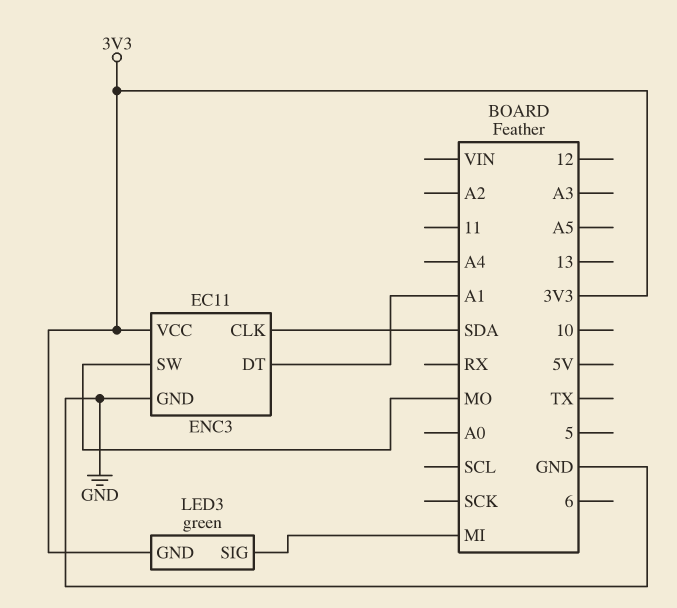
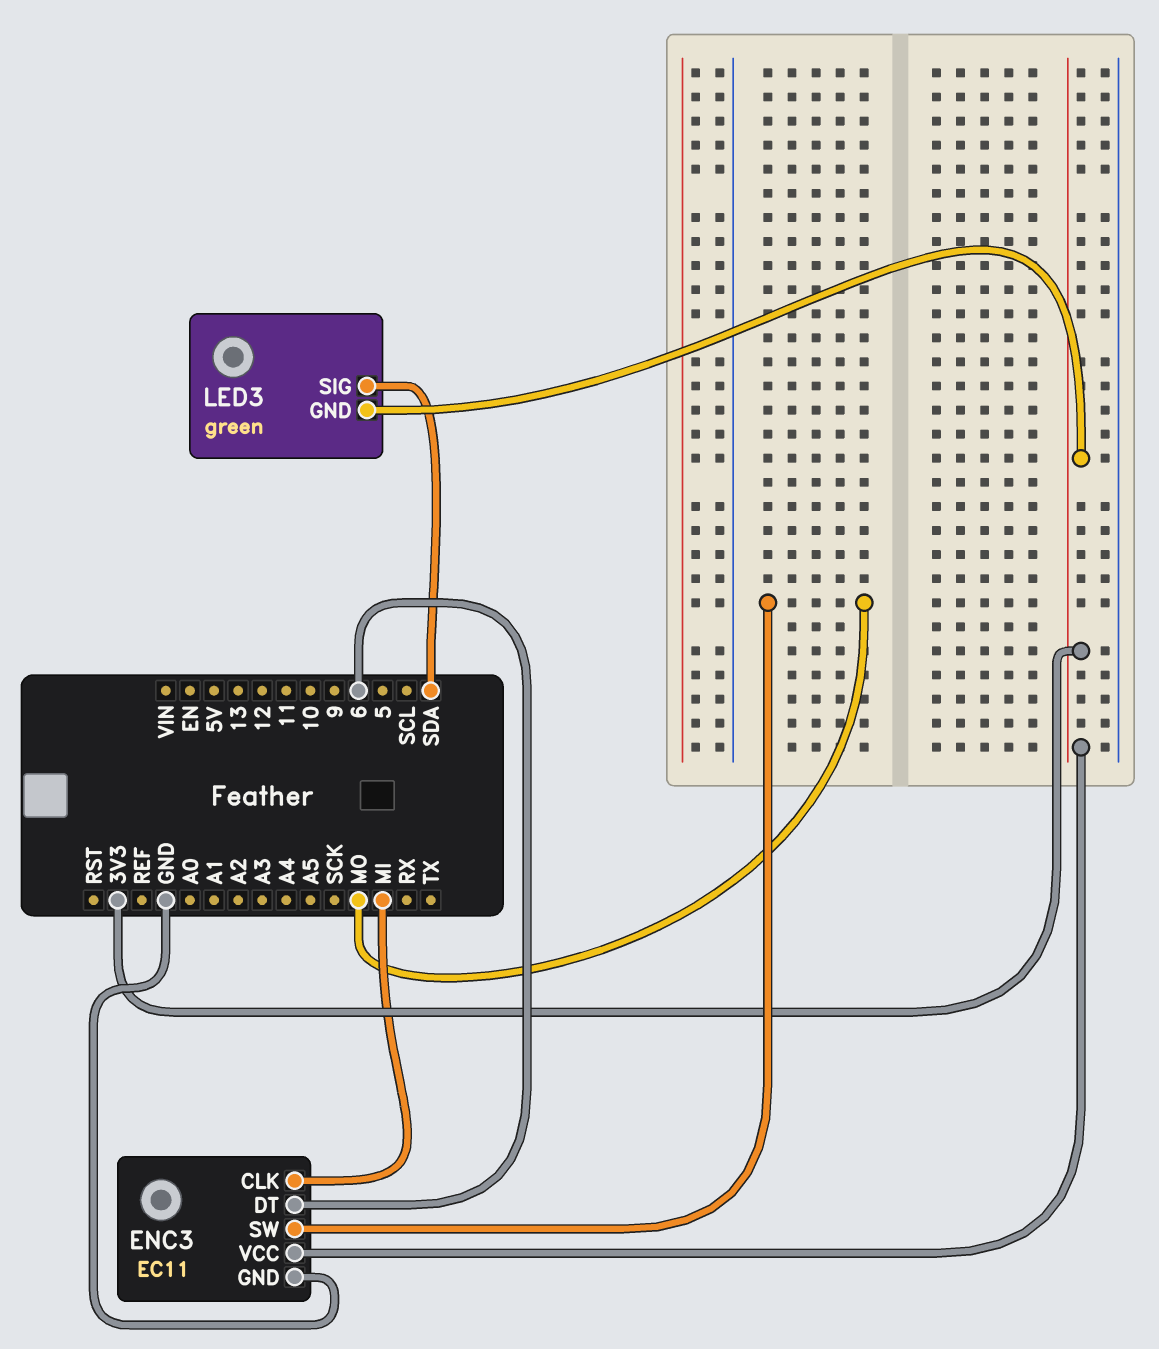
ENC3 pin CLK: SDA -> MI
ENC3 pin DT: A1 -> 6
LED3 pin SIG: MI -> SDA

